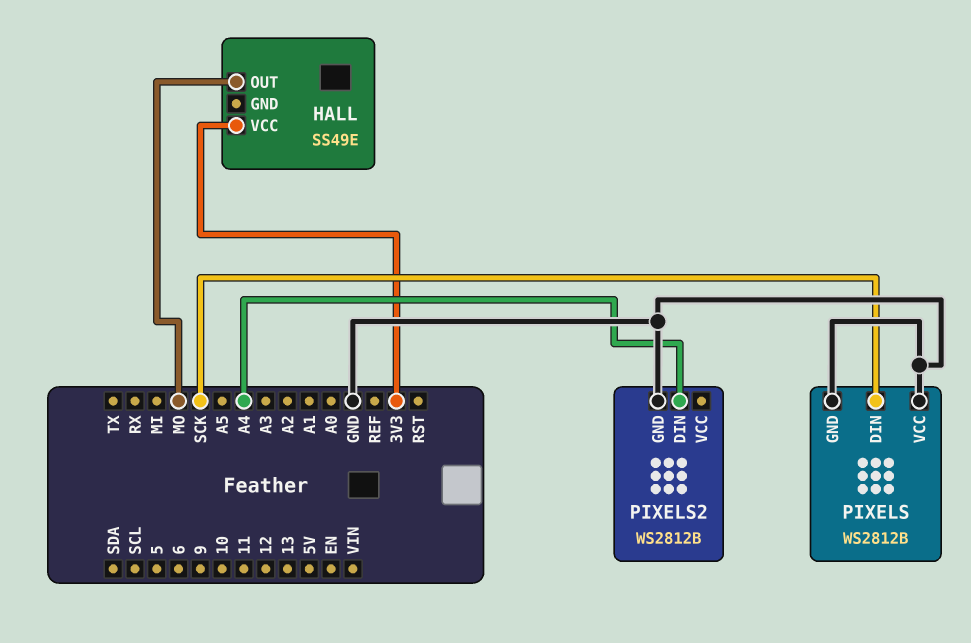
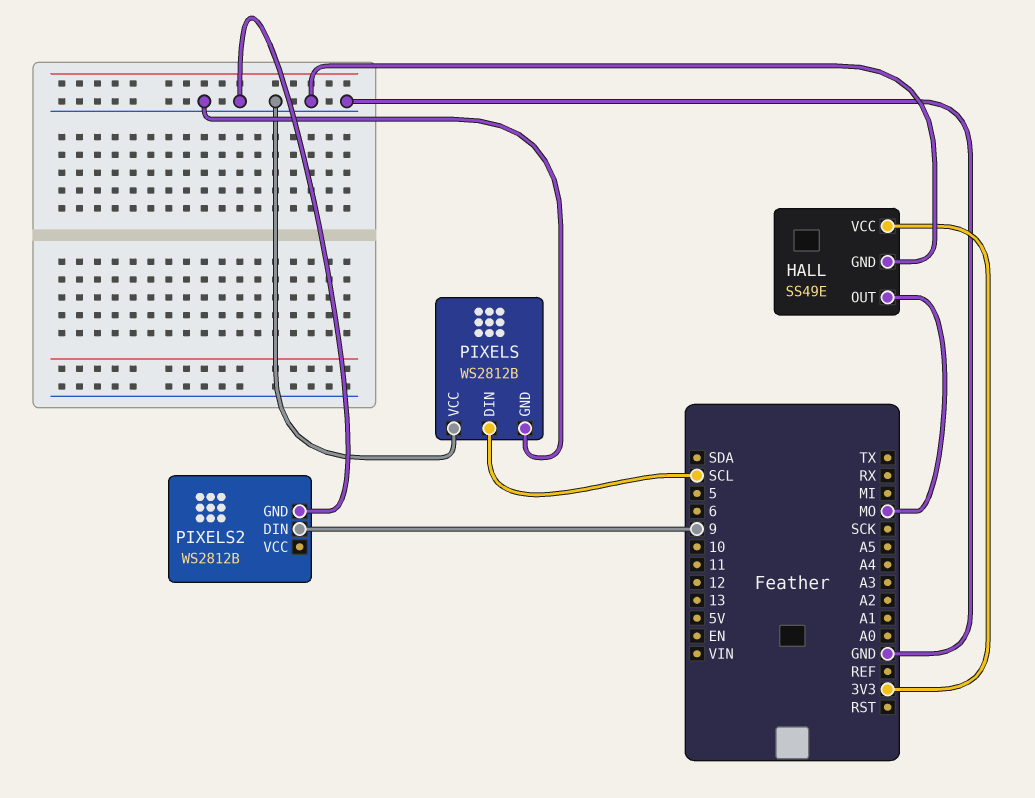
HALL pin GND: none -> GND
PIXELS pin DIN: SCK -> SCL
PIXELS2 pin DIN: A4 -> 9

